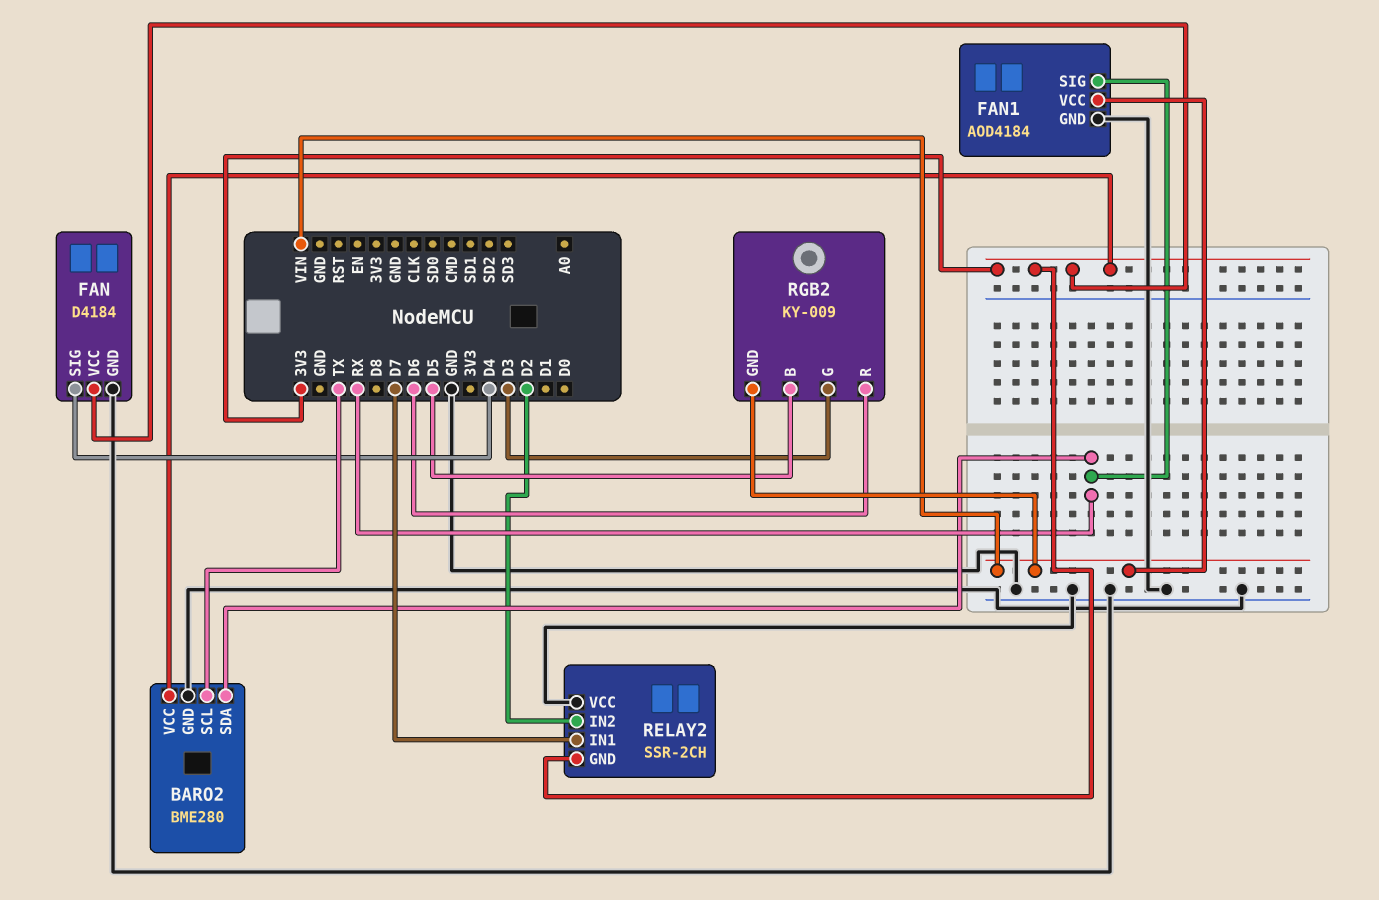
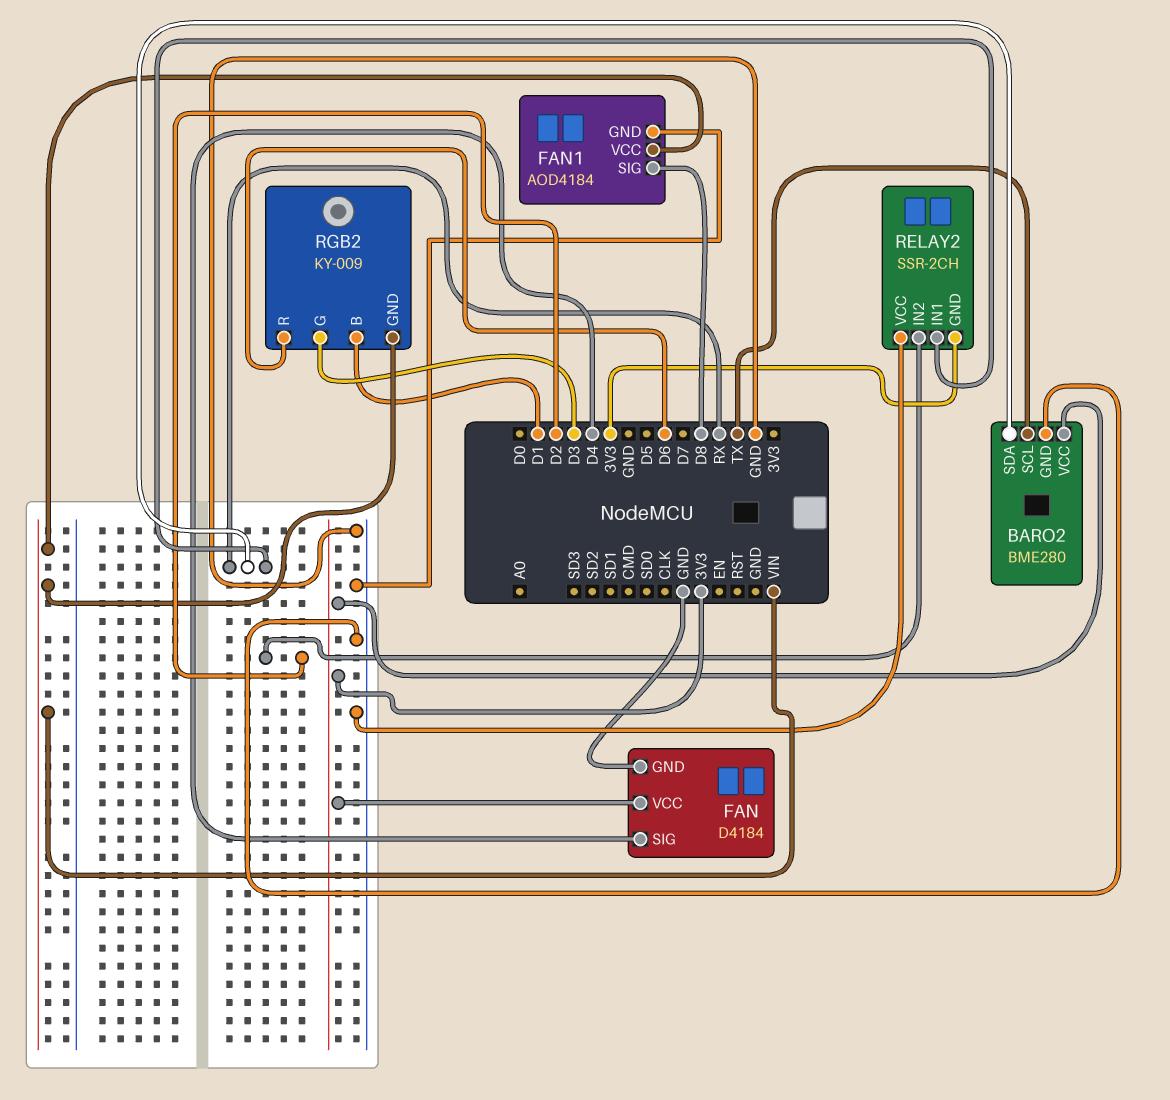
FAN1 pin SIG: RX -> D8
RELAY2 pin IN1: D7 -> RX
RGB2 pin B: D5 -> D1

